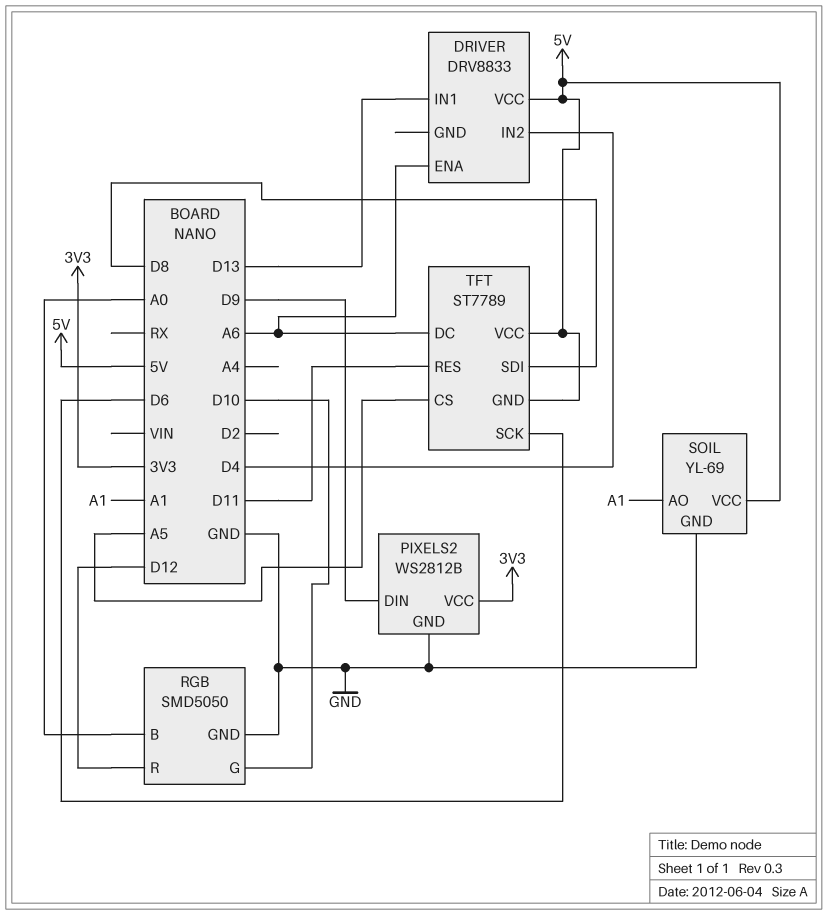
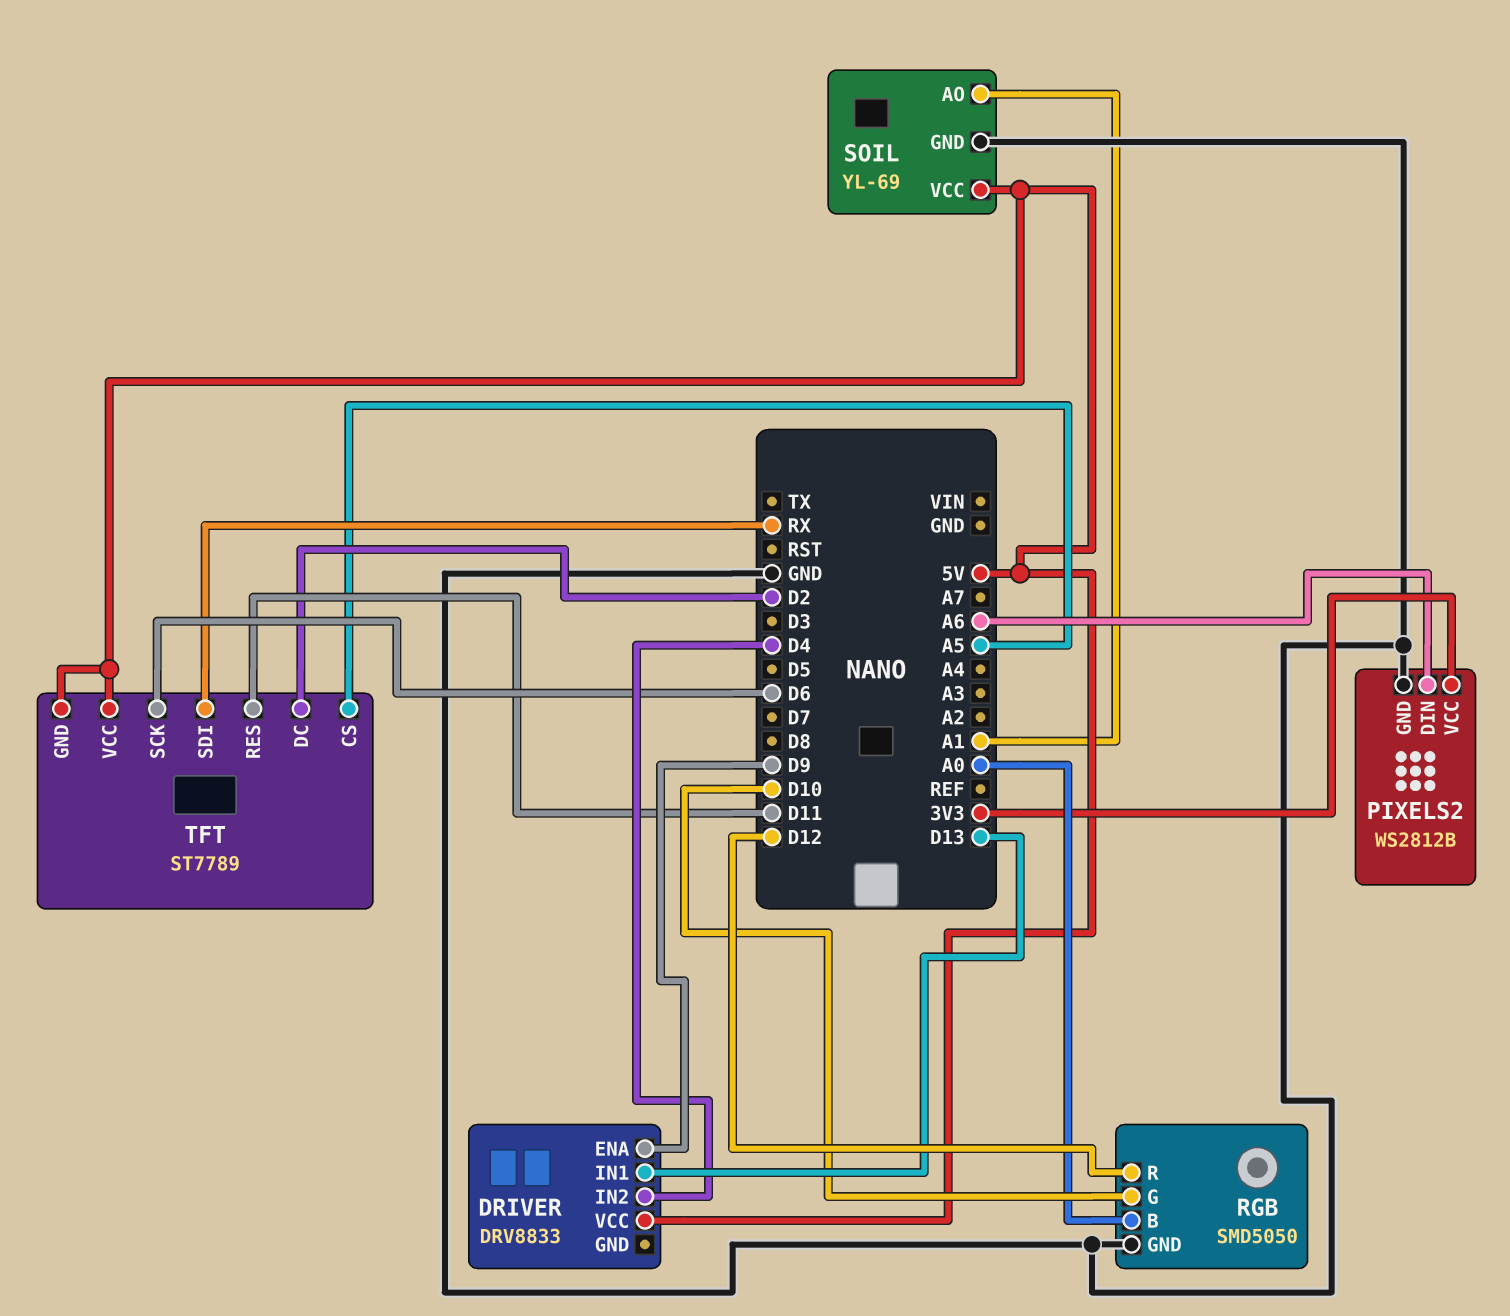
DRIVER pin ENA: A6 -> D9
PIXELS2 pin DIN: D9 -> A6
TFT pin DC: A6 -> D2
TFT pin SDI: D8 -> RX

